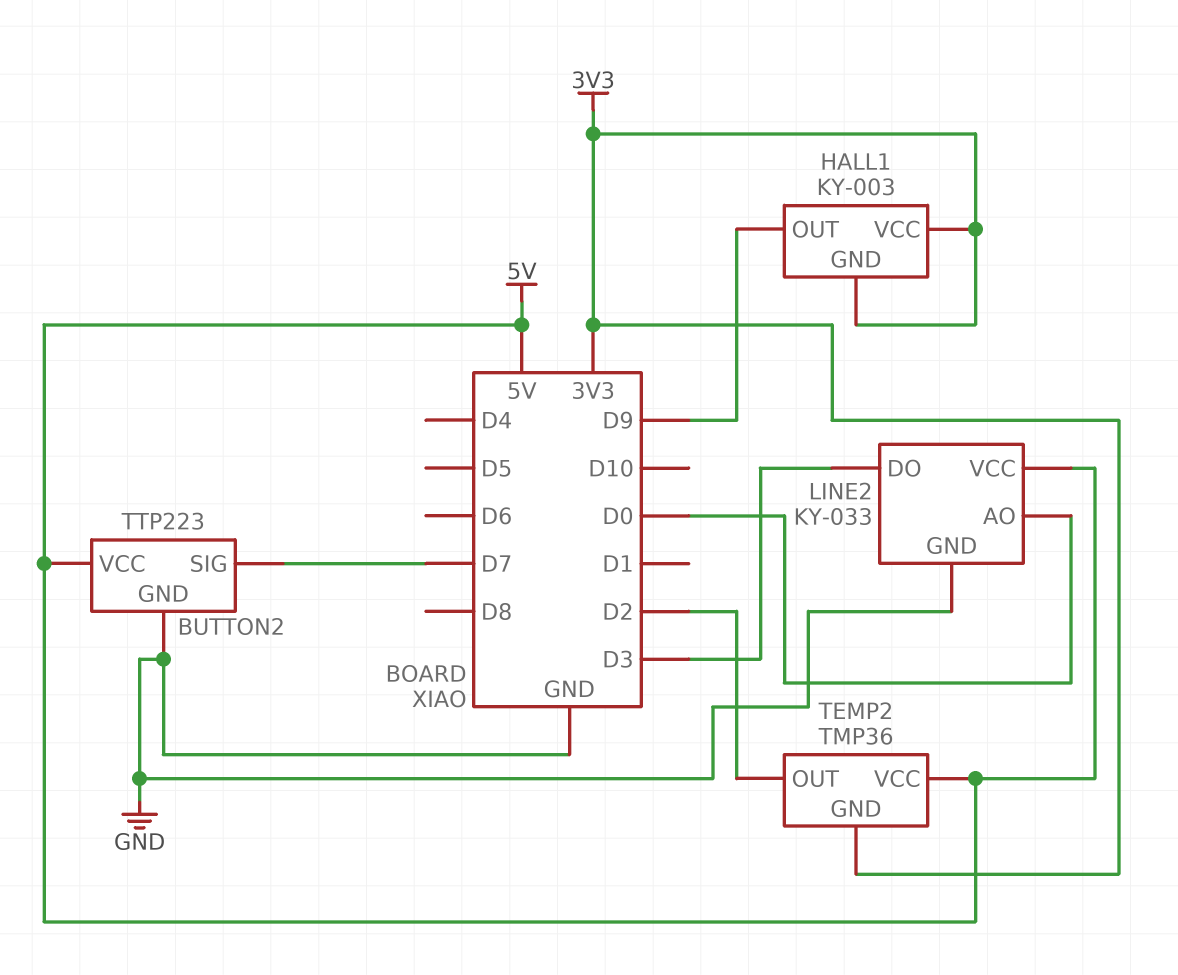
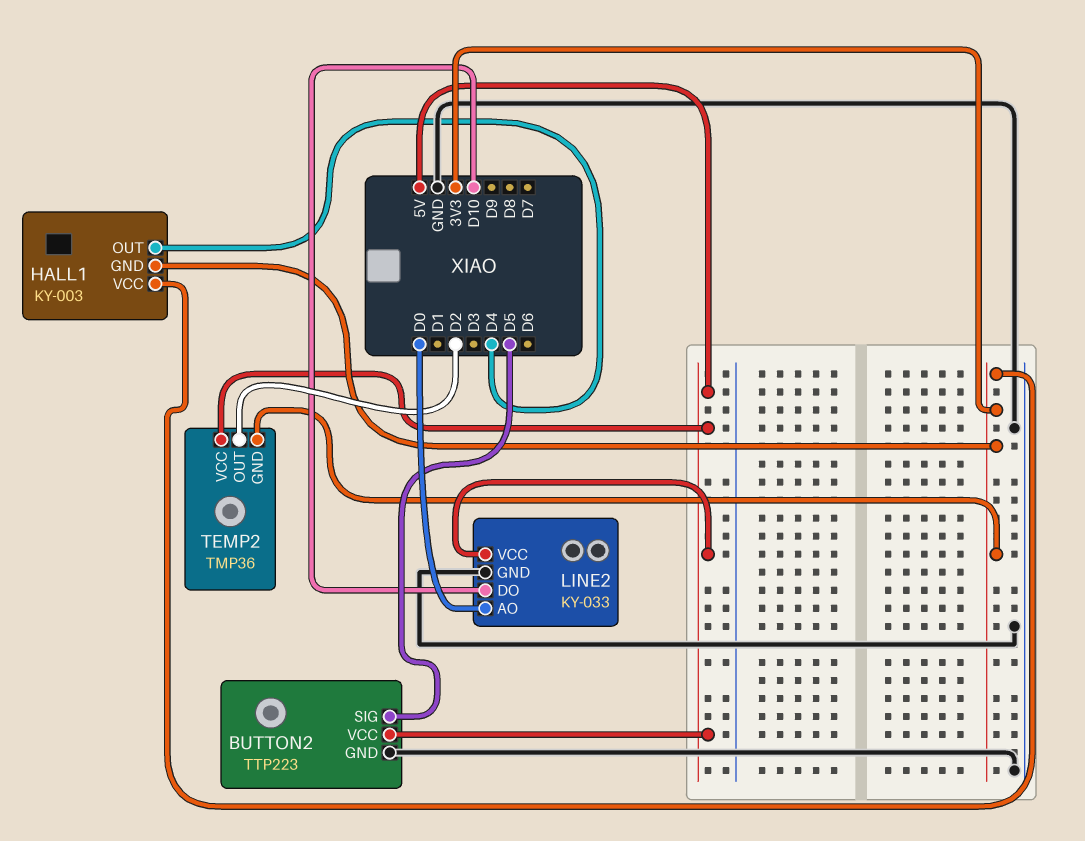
BUTTON2 pin SIG: D7 -> D5
HALL1 pin OUT: D9 -> D4
LINE2 pin DO: D3 -> D10

